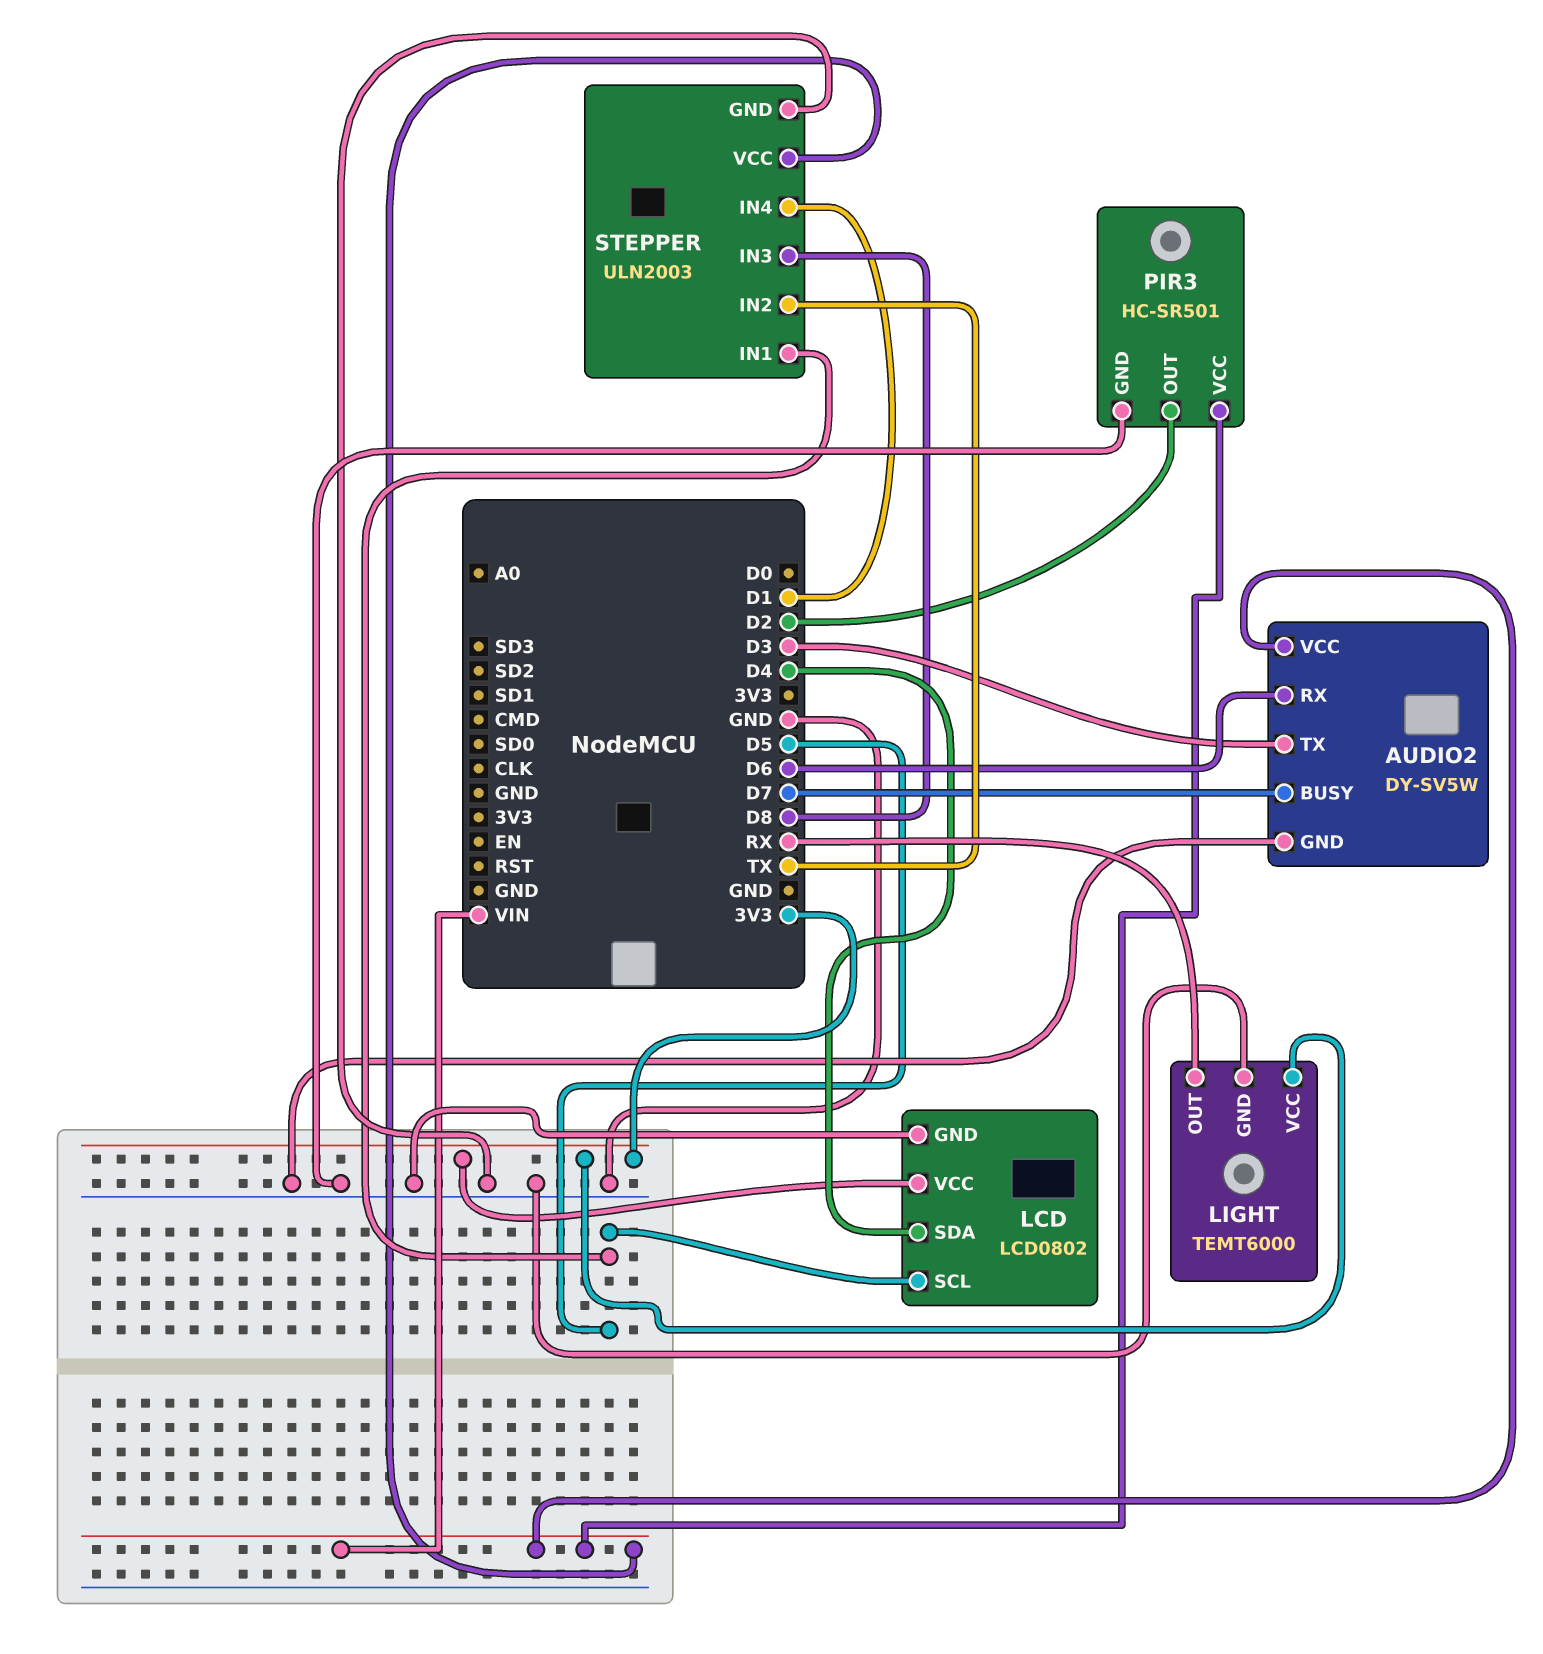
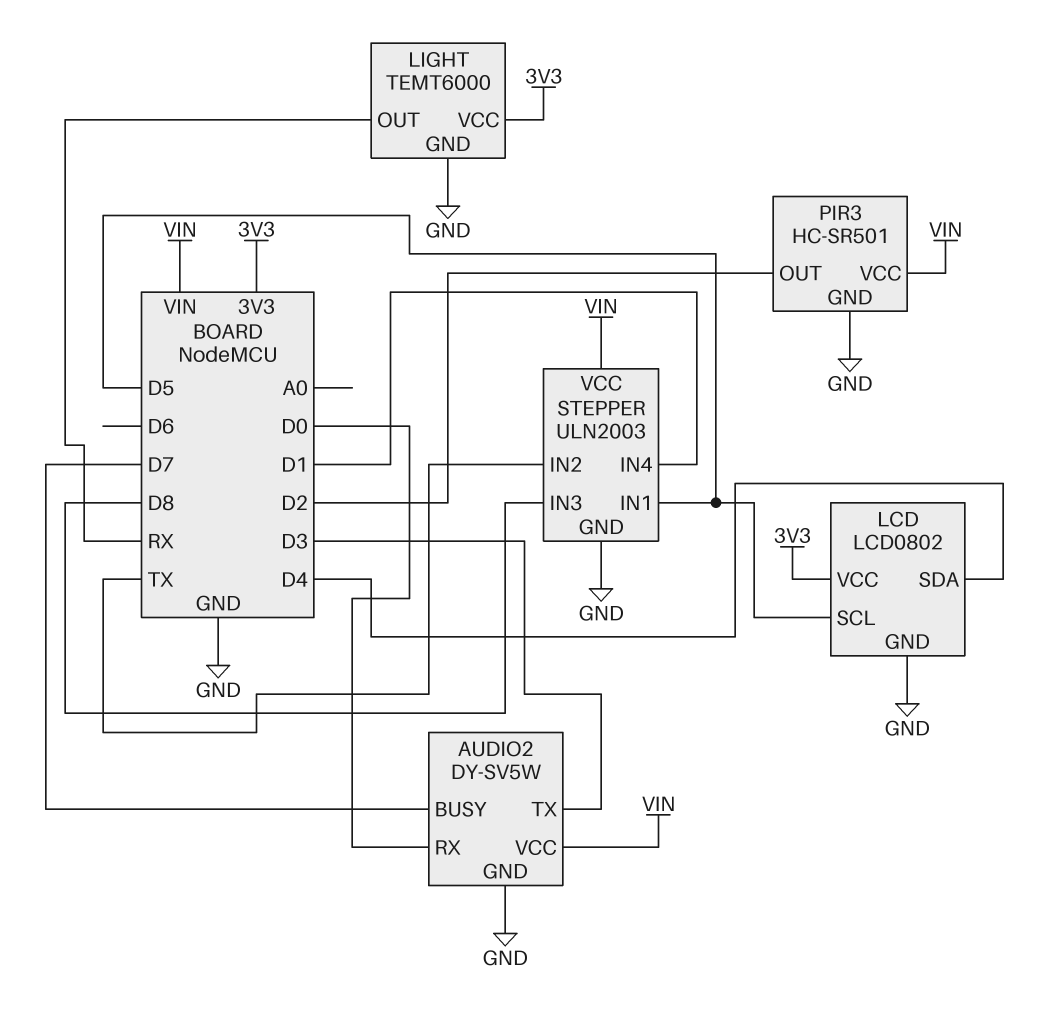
AUDIO2 pin RX: D6 -> D0

